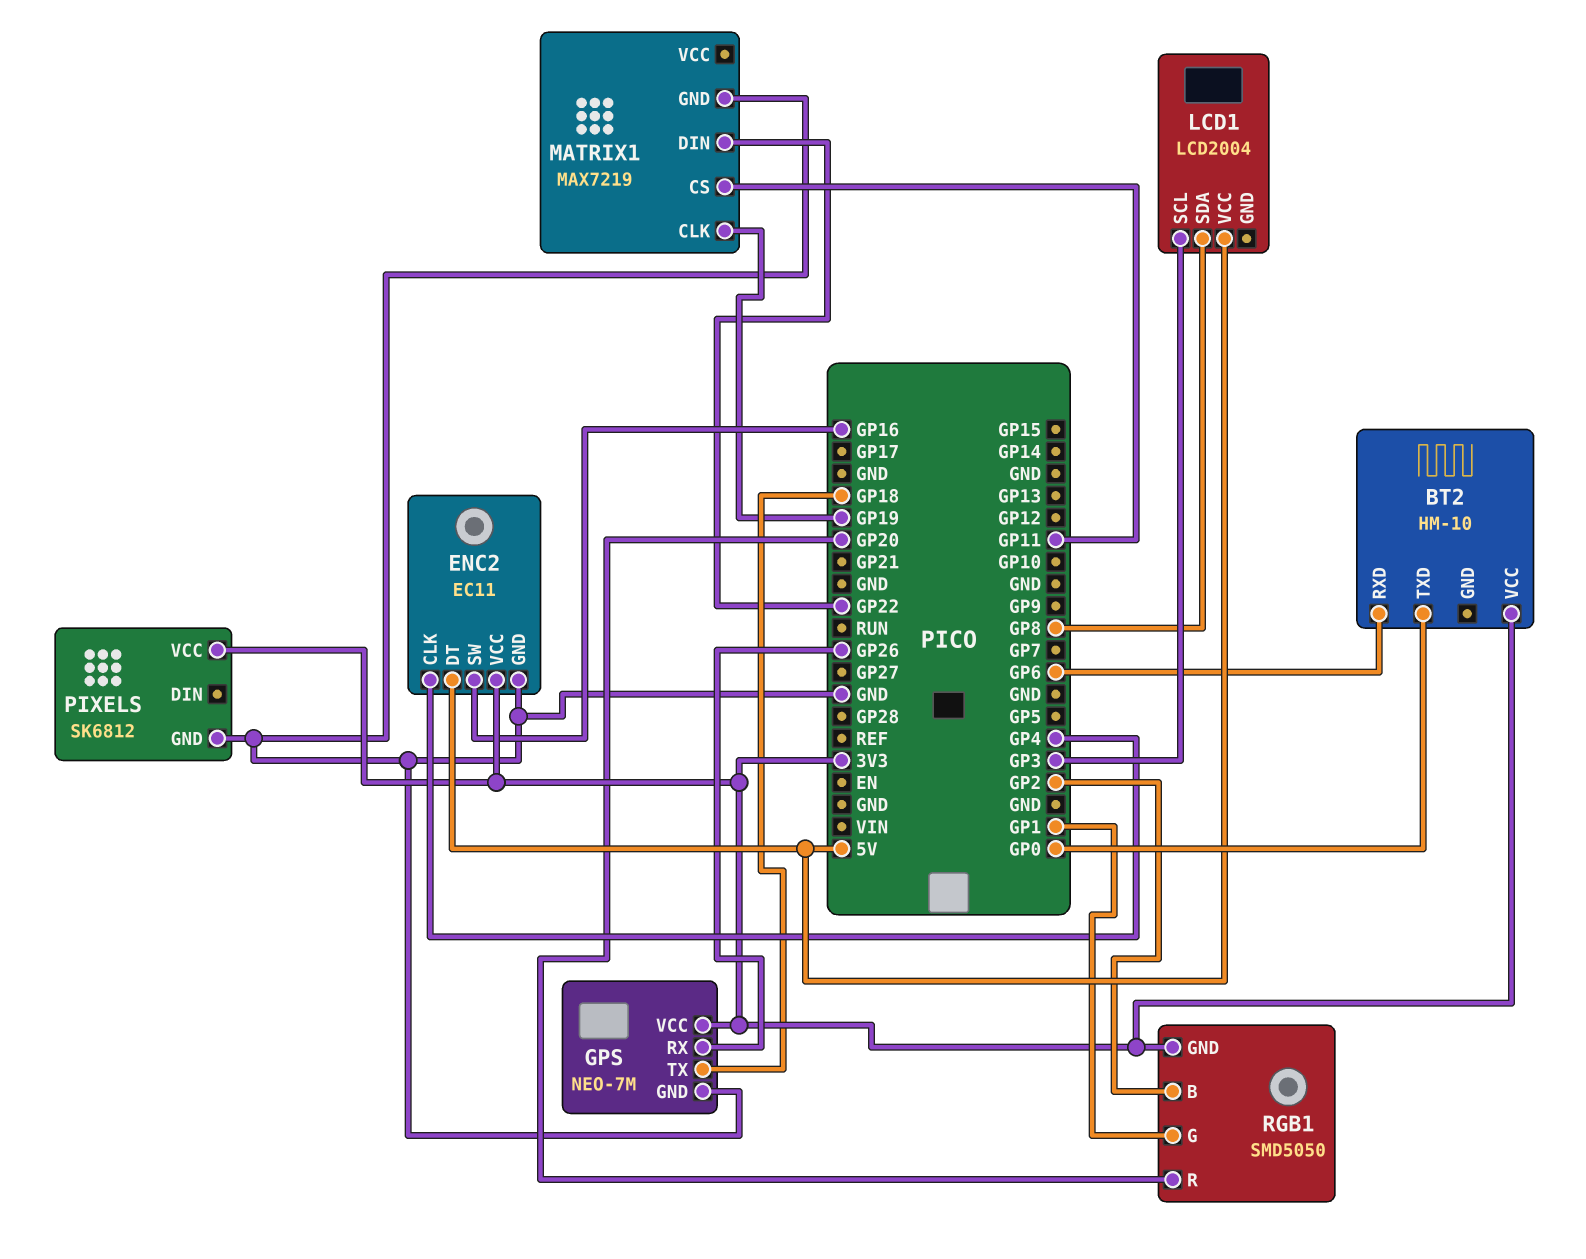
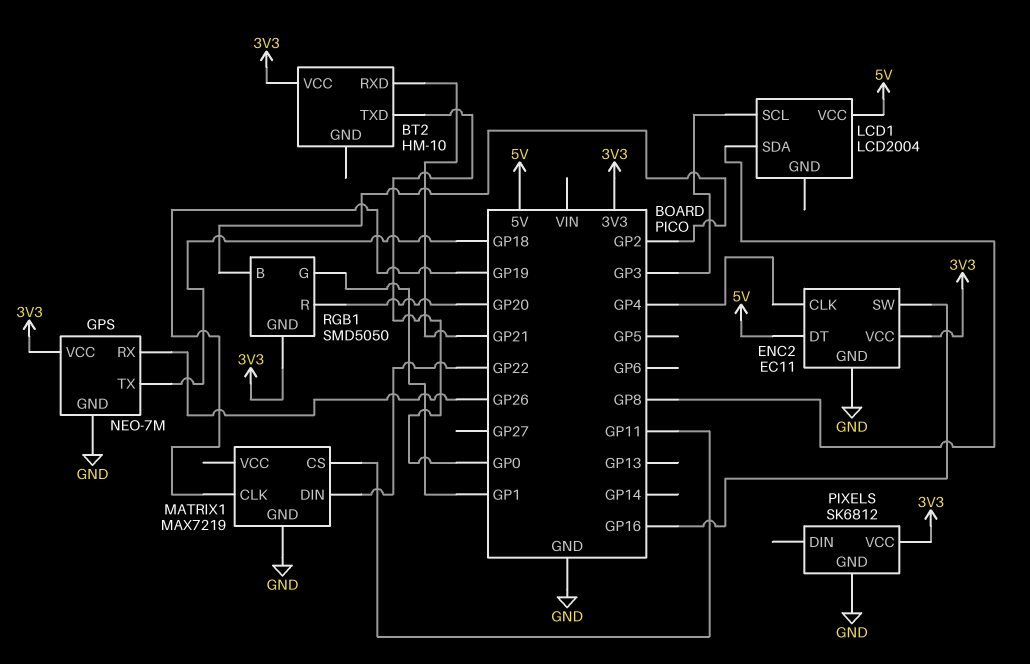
BT2 pin RXD: GP6 -> GP21

